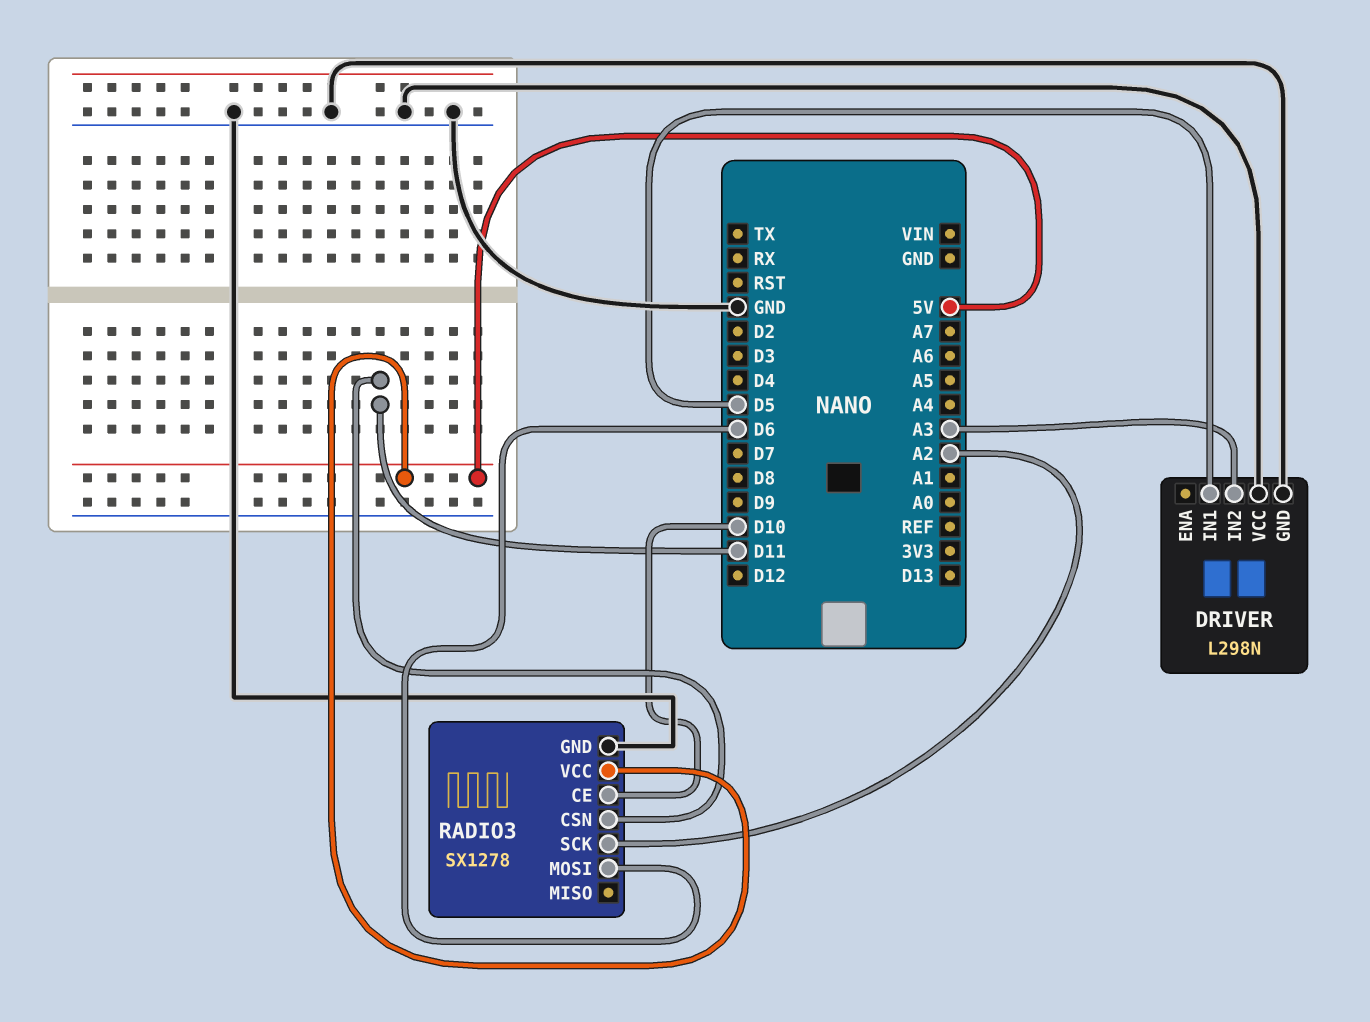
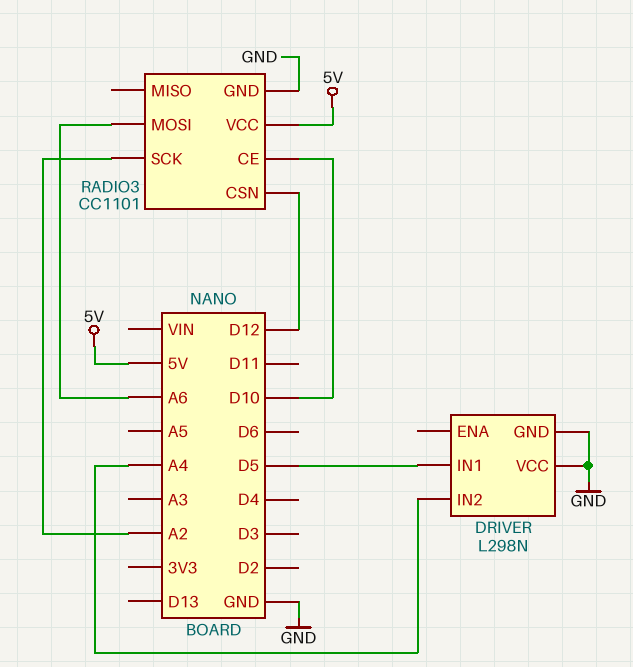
DRIVER pin IN2: A3 -> A4
RADIO3: SX1278 -> CC1101
RADIO3 pin CSN: D11 -> D12
RADIO3 pin MOSI: D6 -> A6

